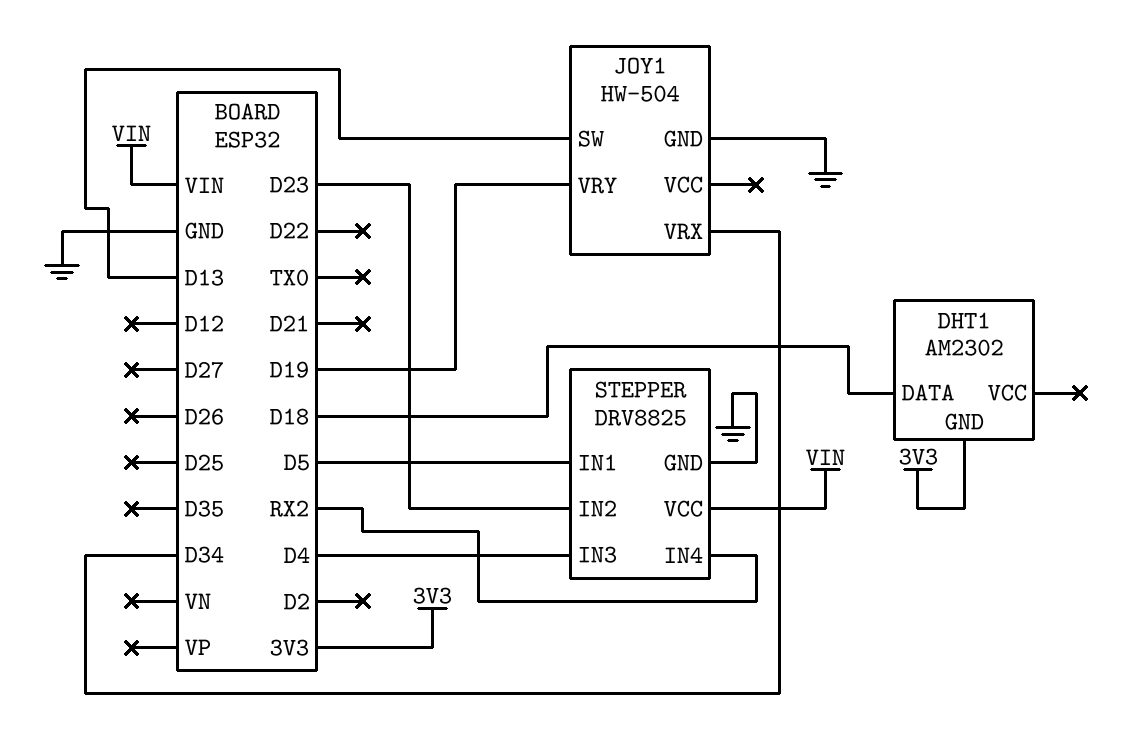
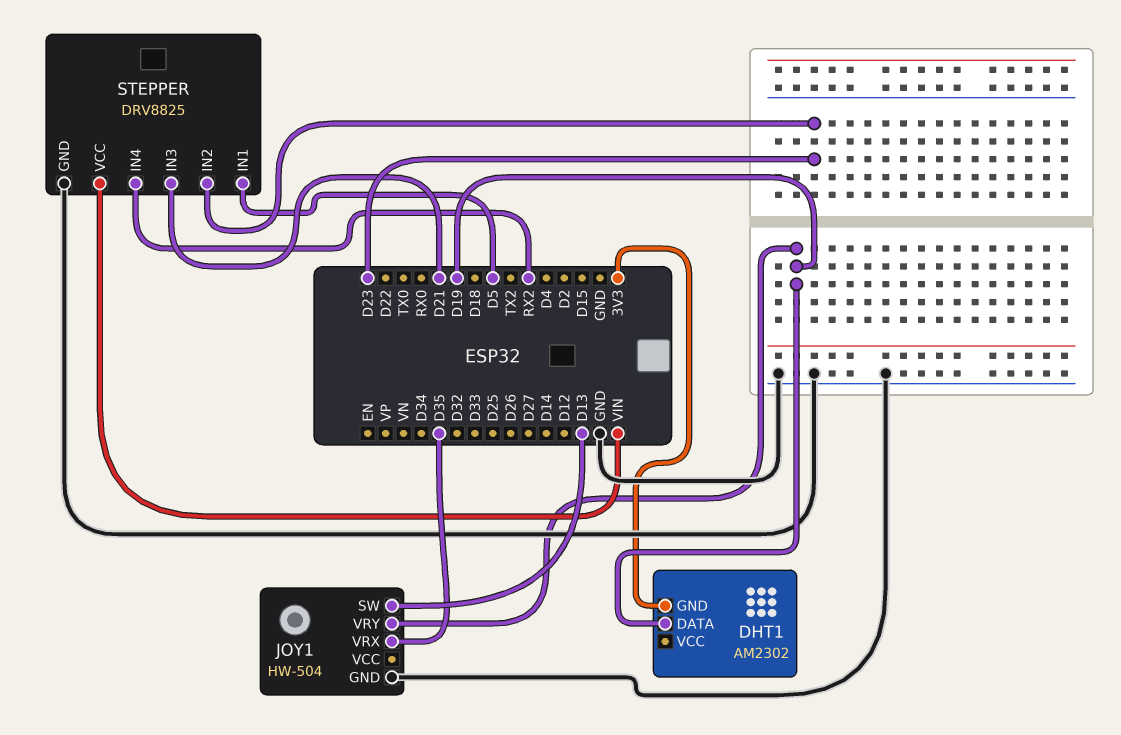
DHT1 pin DATA: D18 -> D19
JOY1 pin VRX: D34 -> D35
STEPPER pin IN3: D4 -> D21

